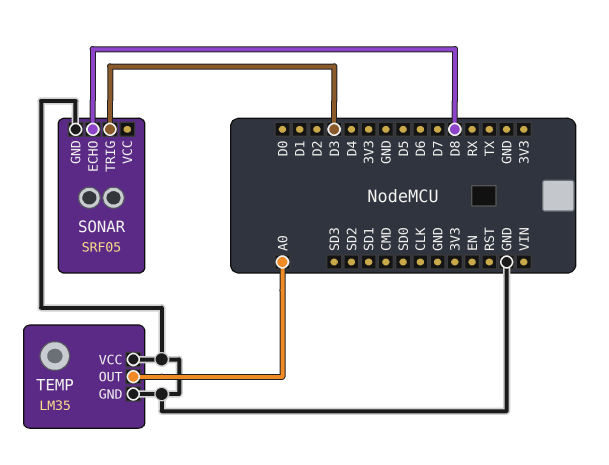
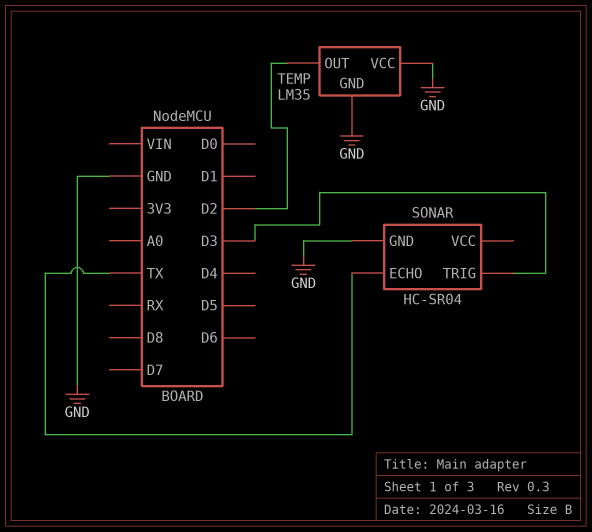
SONAR: SRF05 -> HC-SR04
SONAR pin ECHO: D8 -> TX
TEMP pin OUT: A0 -> D2

